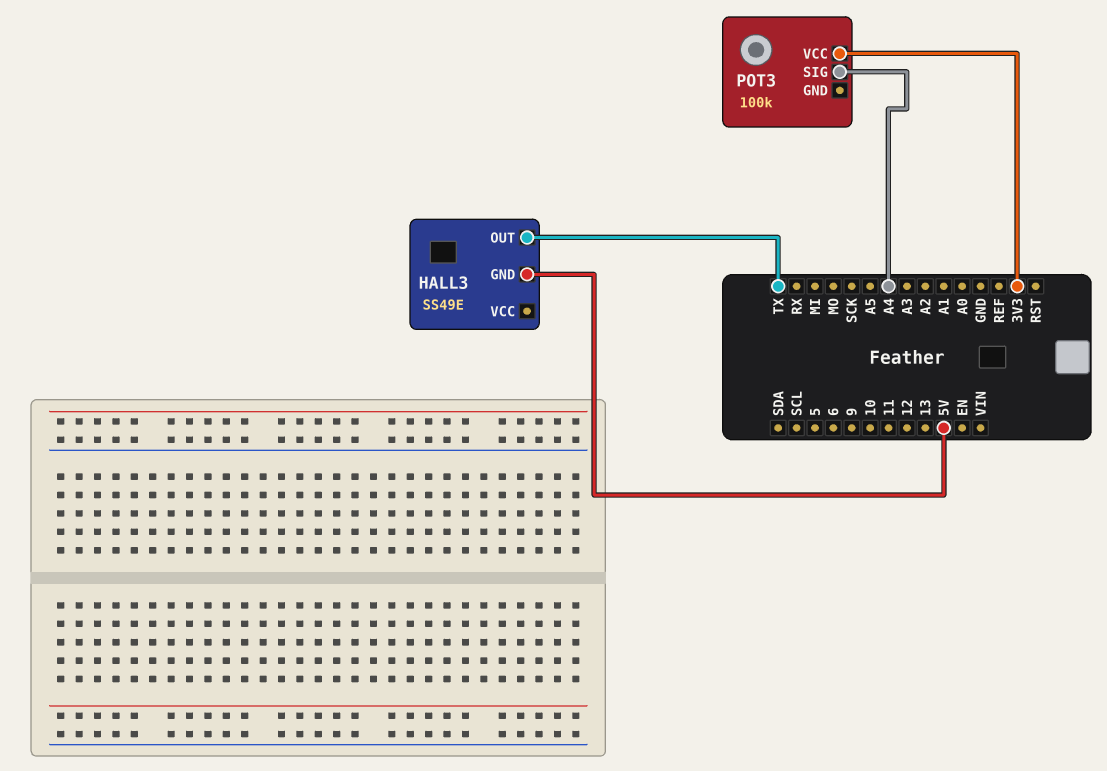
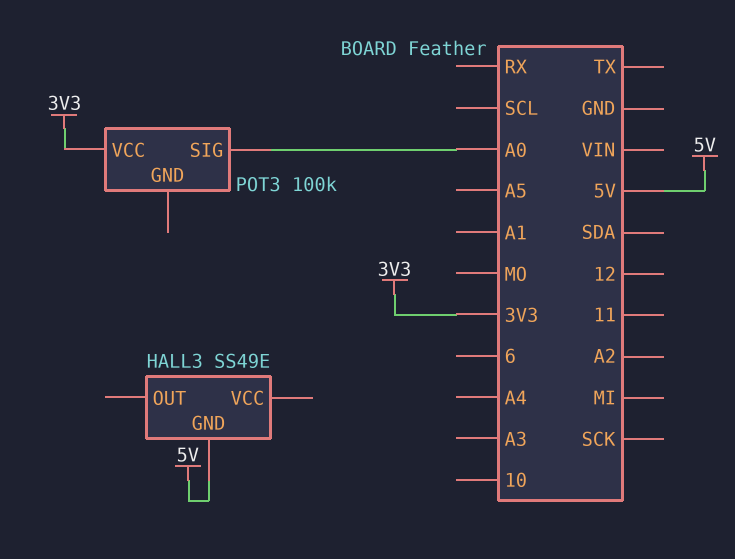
HALL3 pin OUT: TX -> none
POT3 pin SIG: A4 -> A0

